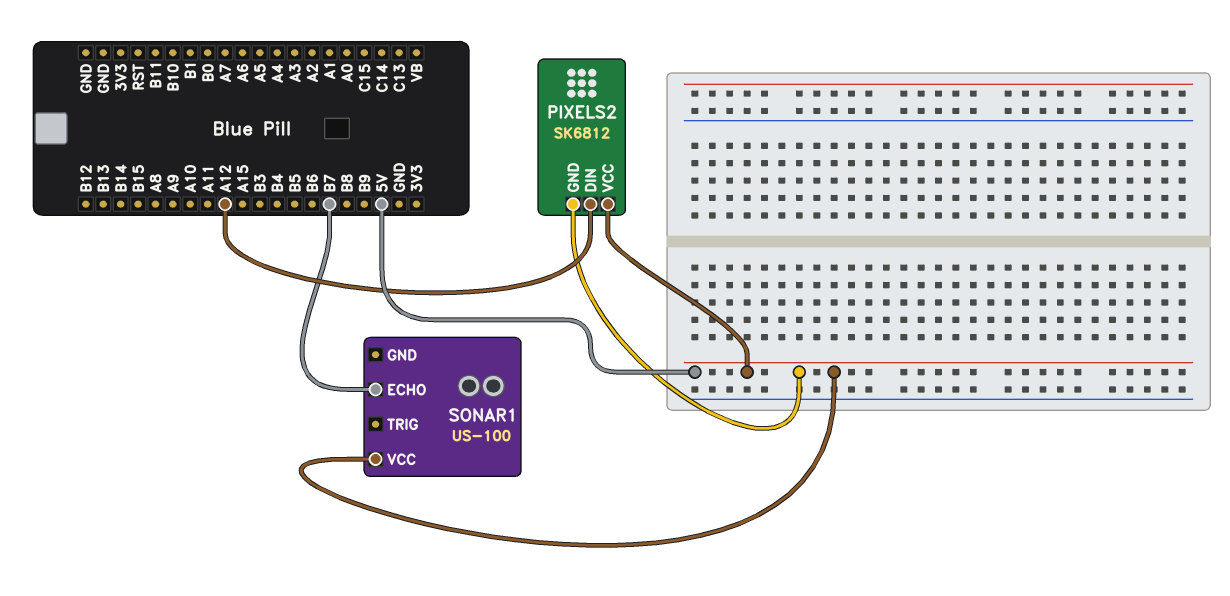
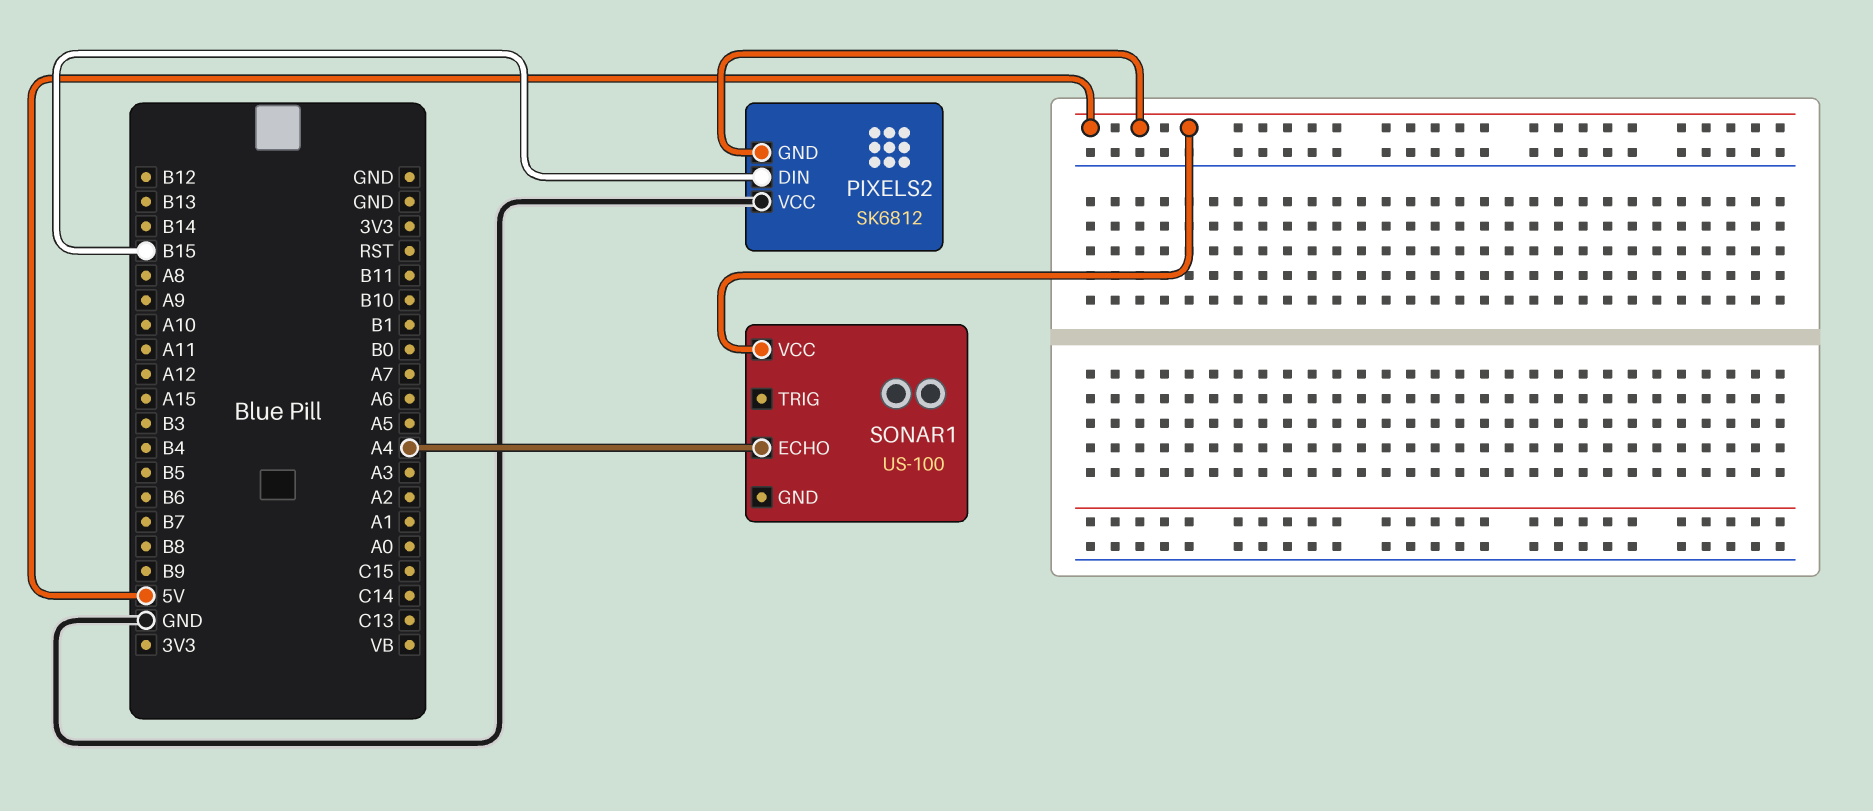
PIXELS2 pin DIN: A12 -> B15
PIXELS2 pin VCC: 5V -> GND
SONAR1 pin ECHO: B7 -> A4

